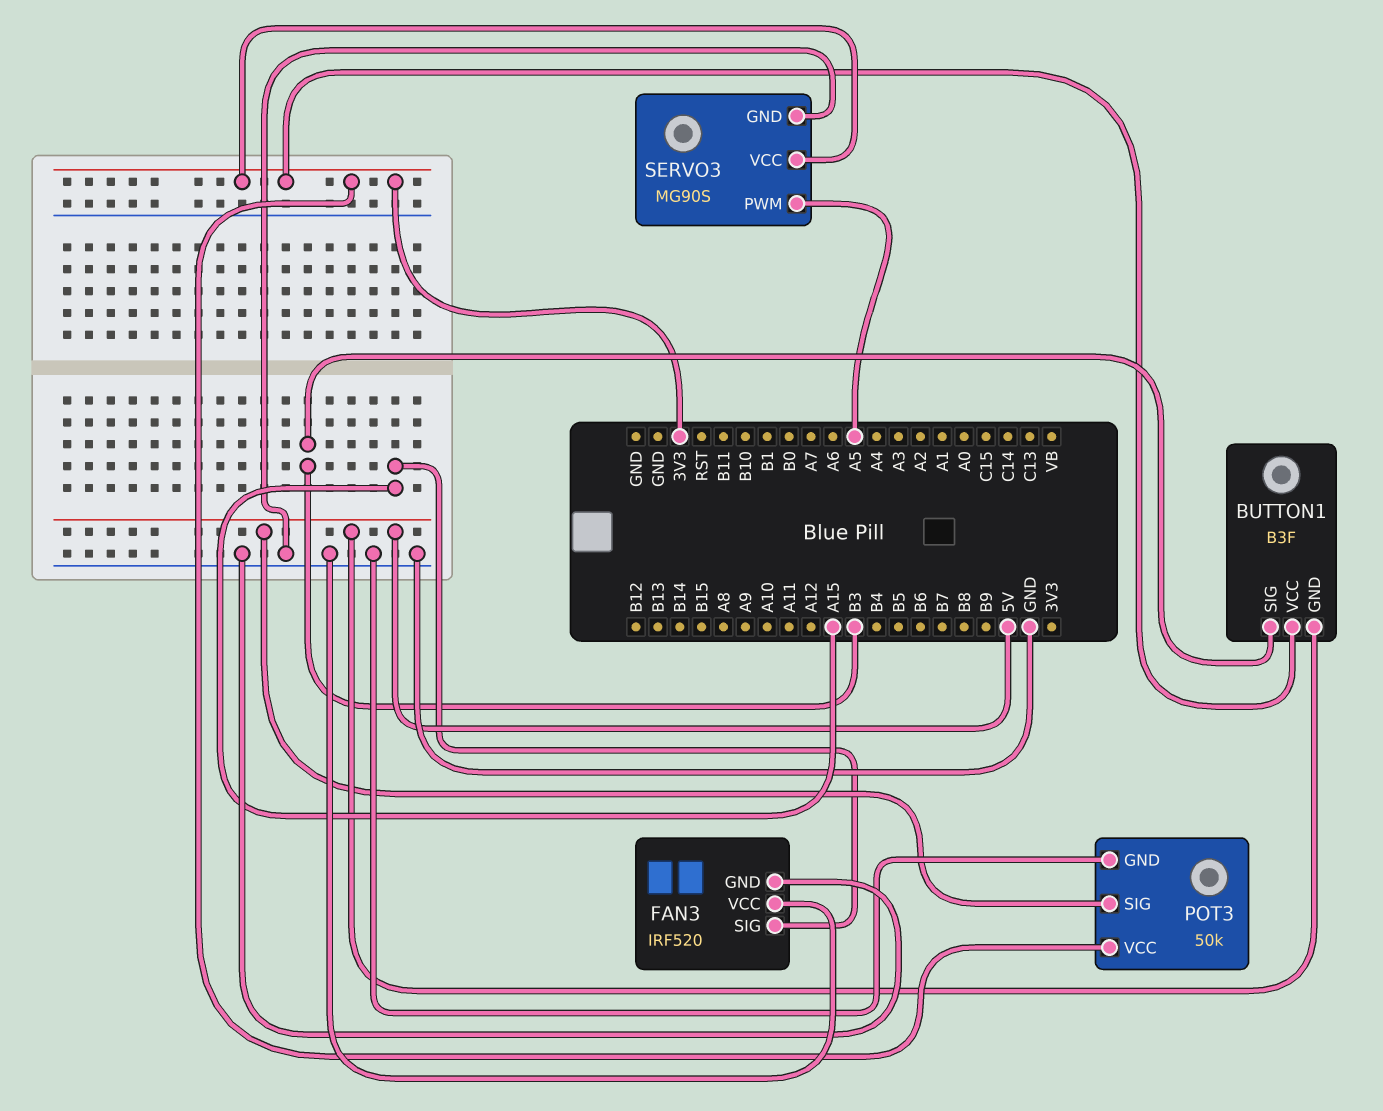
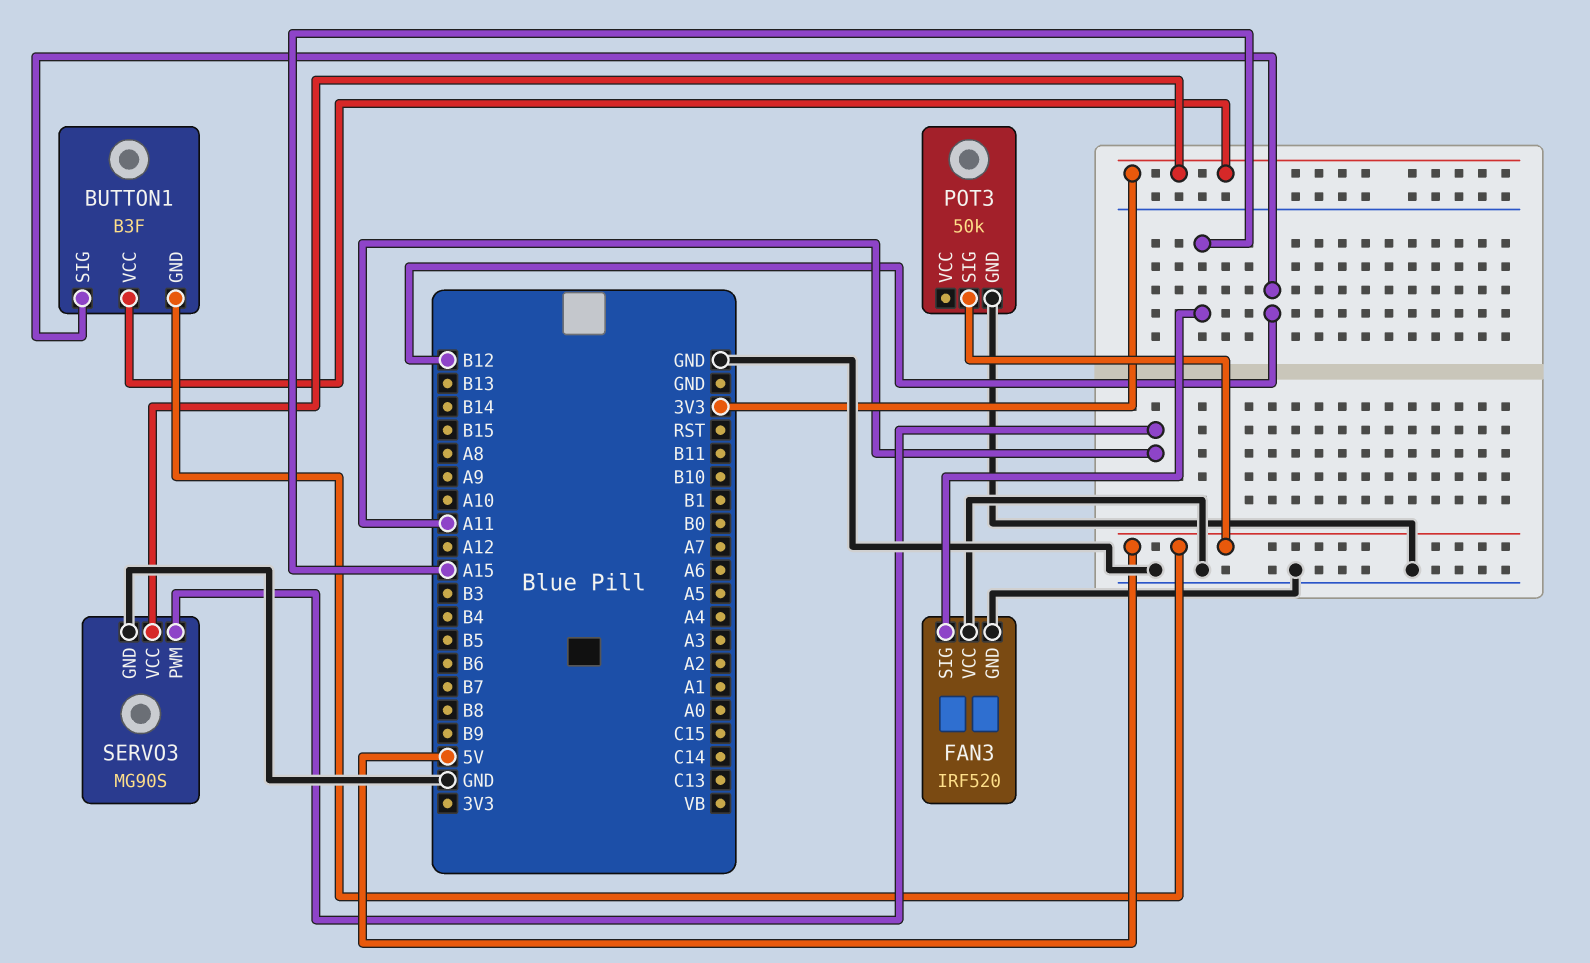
BUTTON1 pin SIG: B3 -> B12
POT3 pin VCC: 3V3 -> none
SERVO3 pin PWM: A5 -> A11

